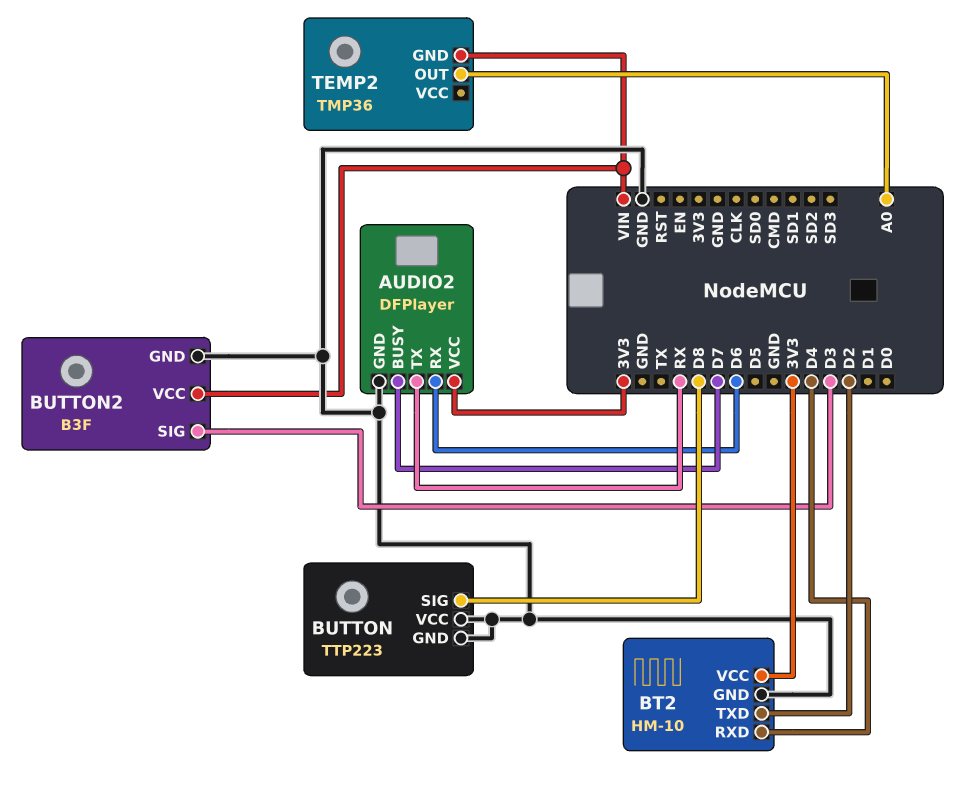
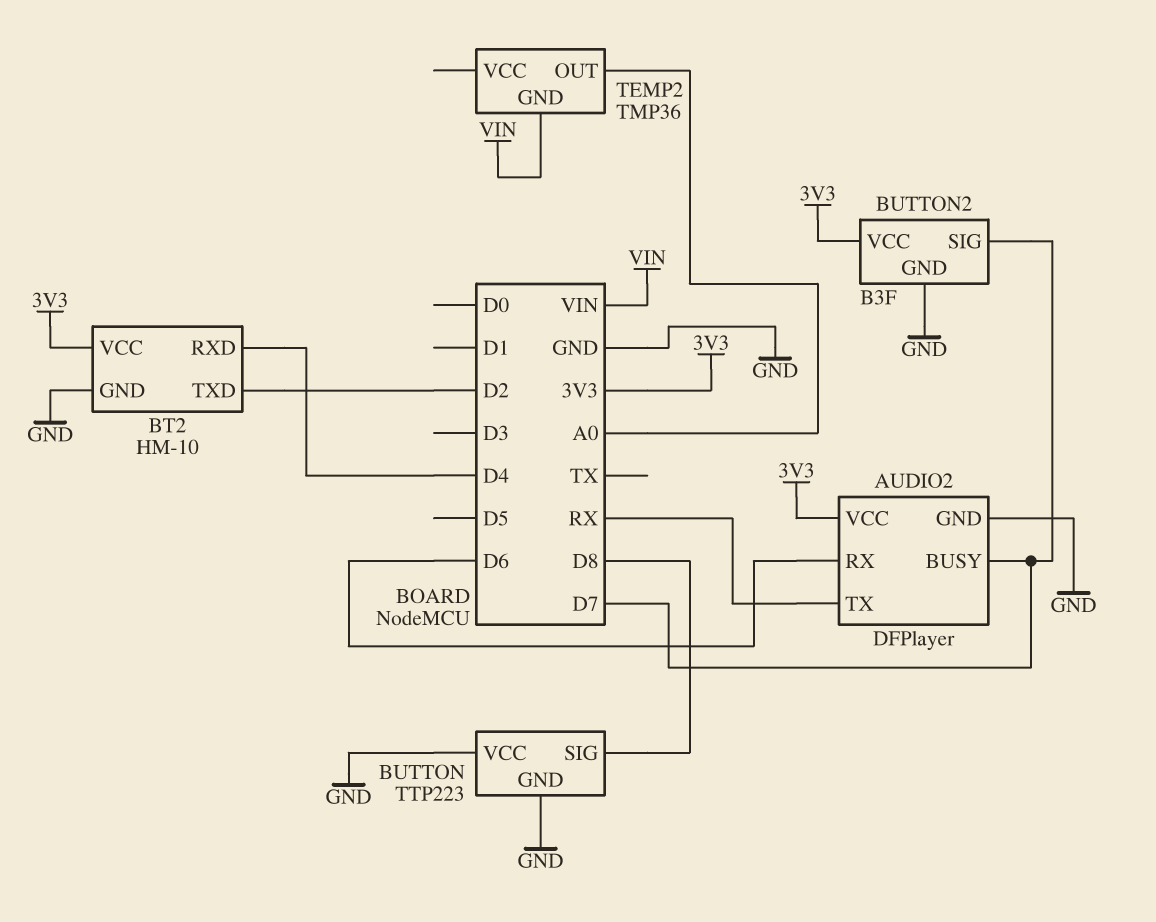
BUTTON2 pin SIG: D3 -> D7
BUTTON2 pin VCC: VIN -> 3V3

